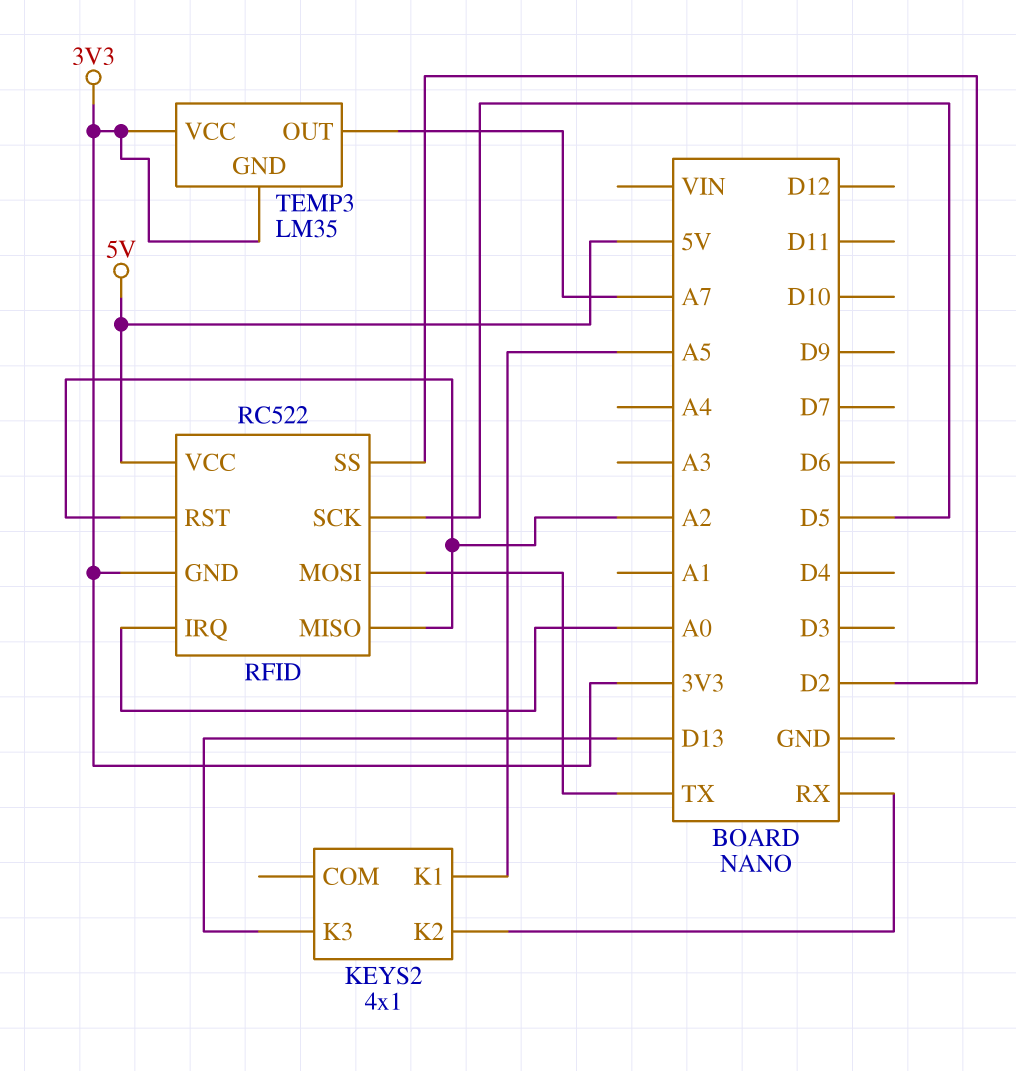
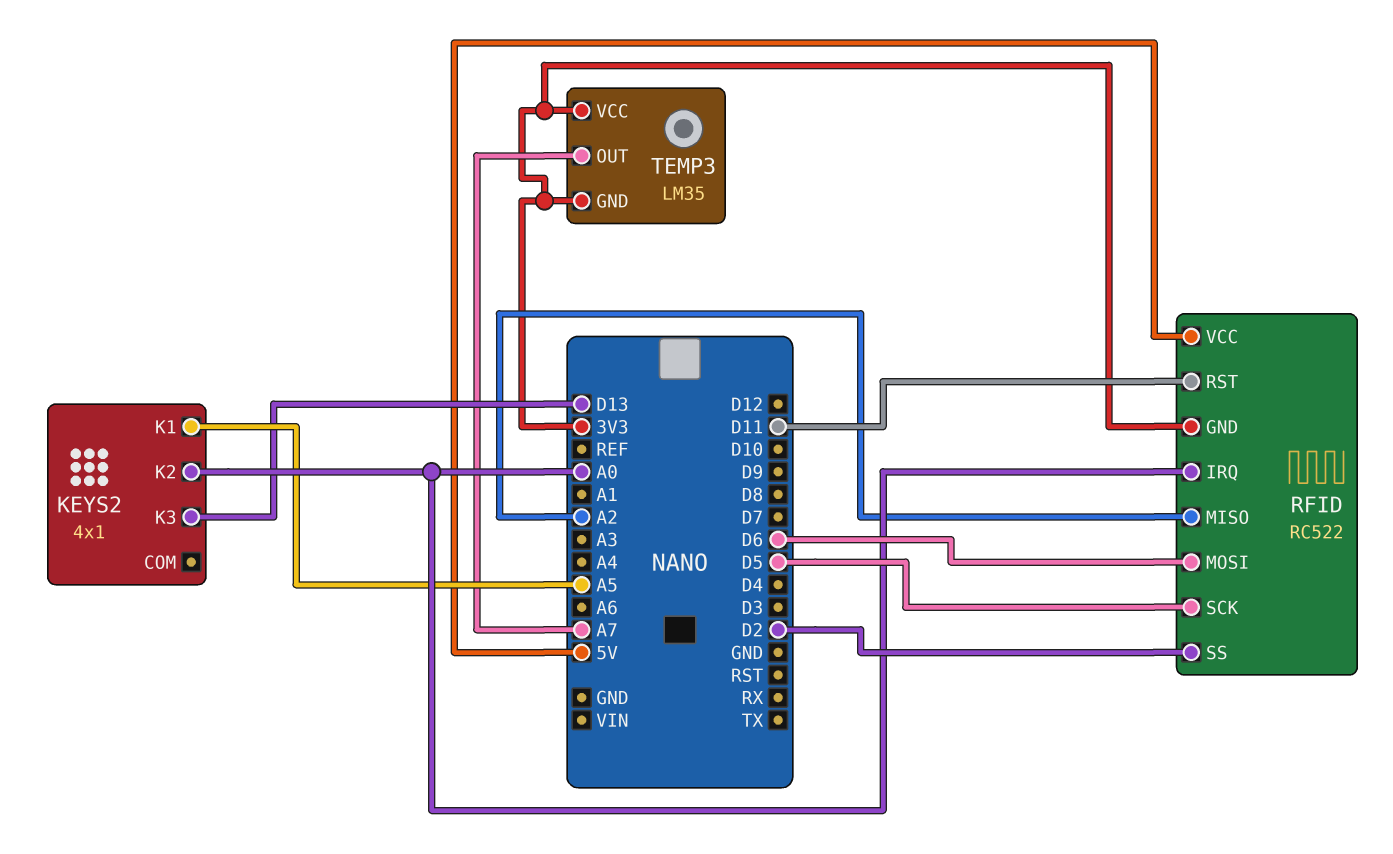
KEYS2 pin K2: RX -> A0
RFID pin MOSI: TX -> D6
RFID pin RST: A2 -> D11

